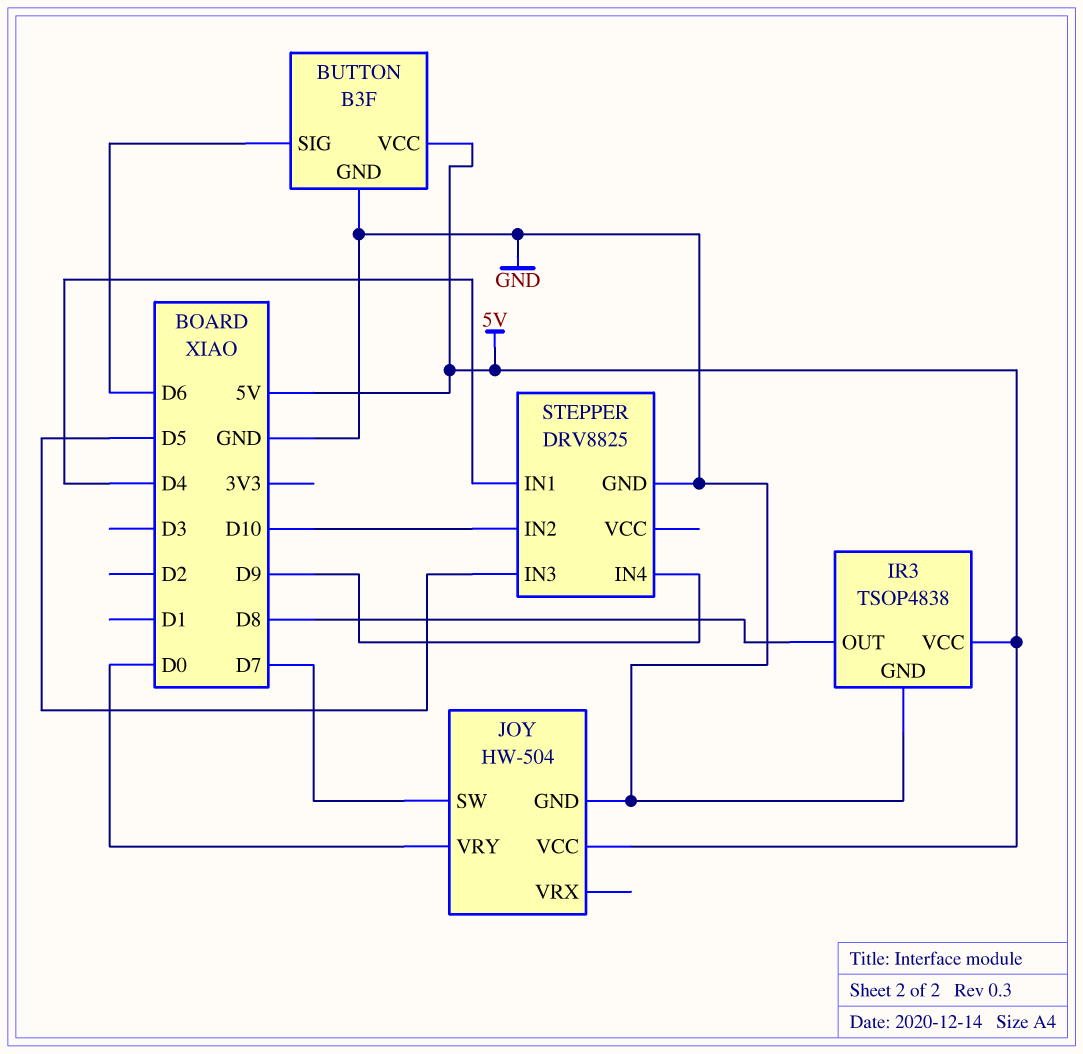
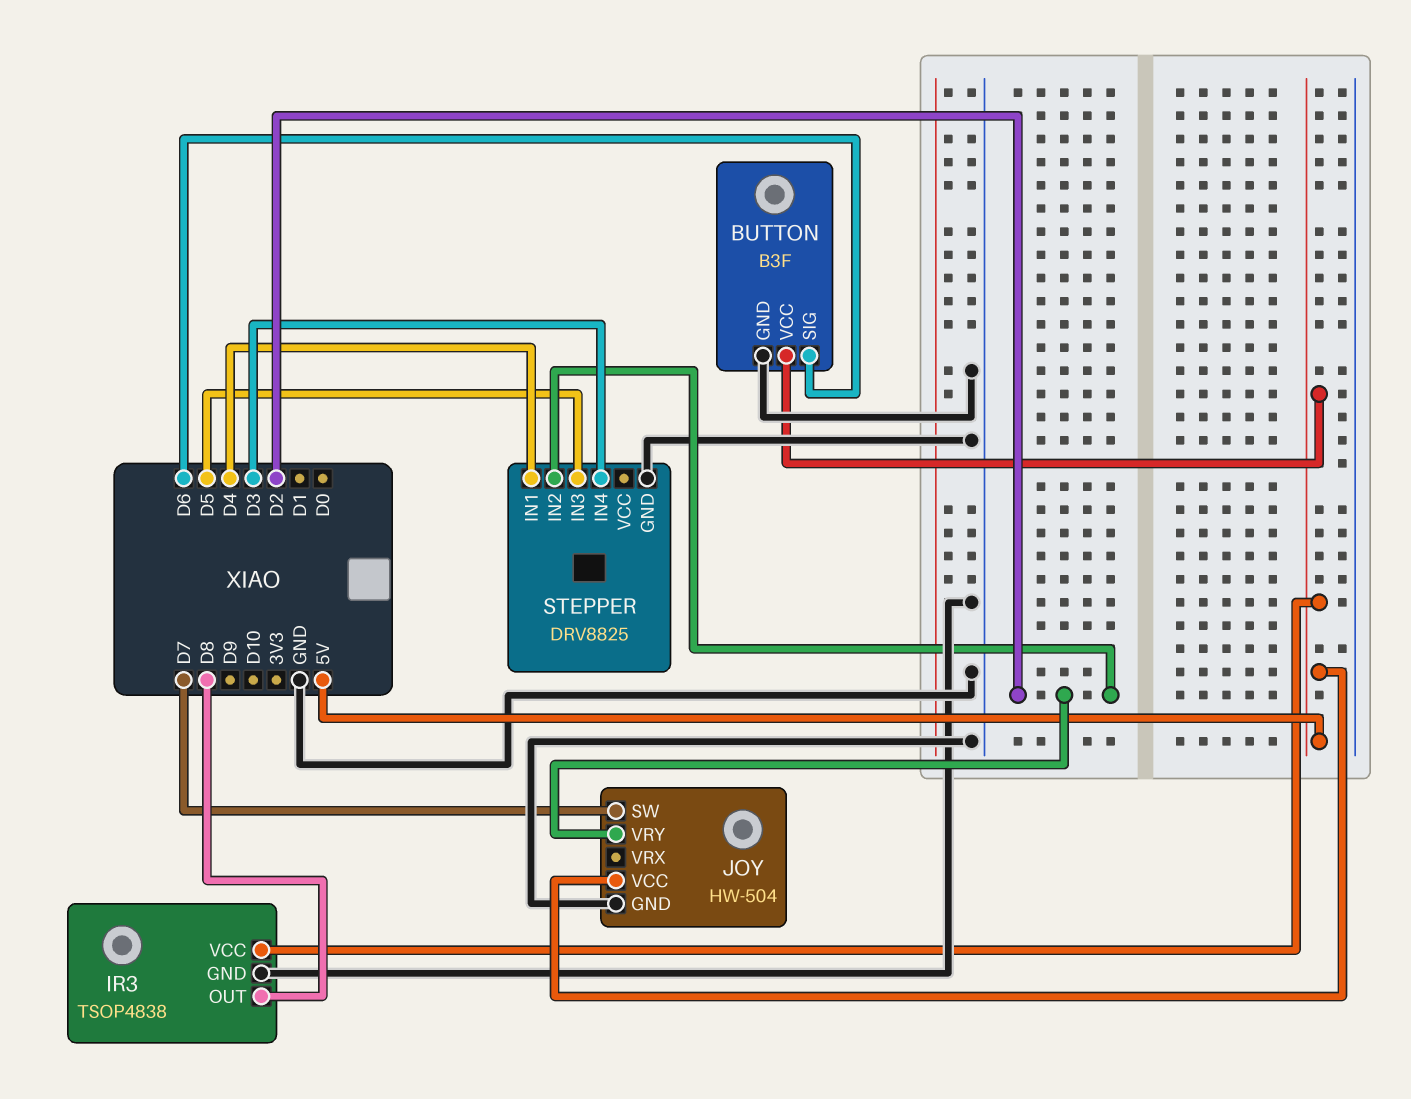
JOY pin VRY: D0 -> D2
STEPPER pin IN2: D10 -> D2
STEPPER pin IN4: D9 -> D3

